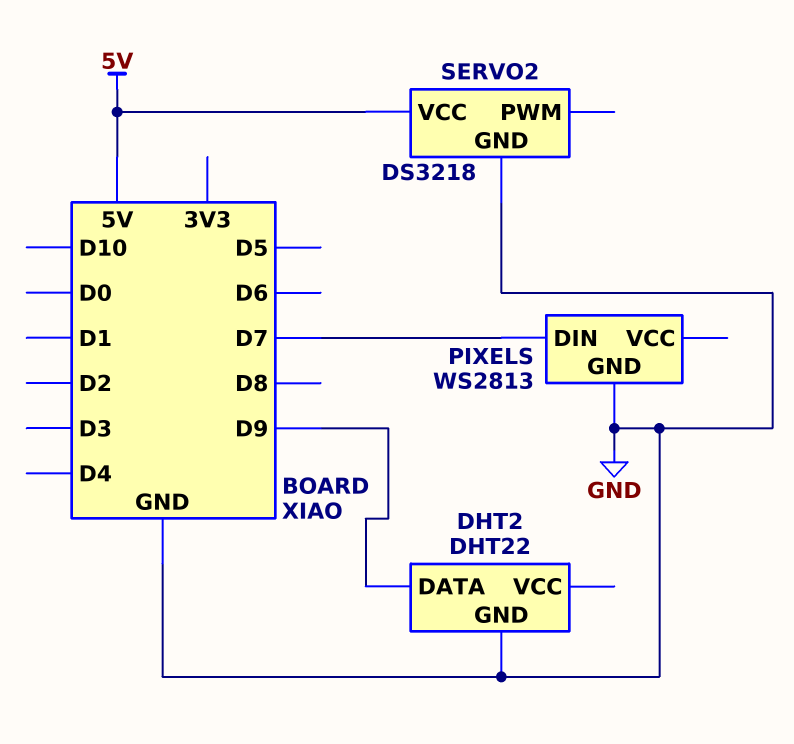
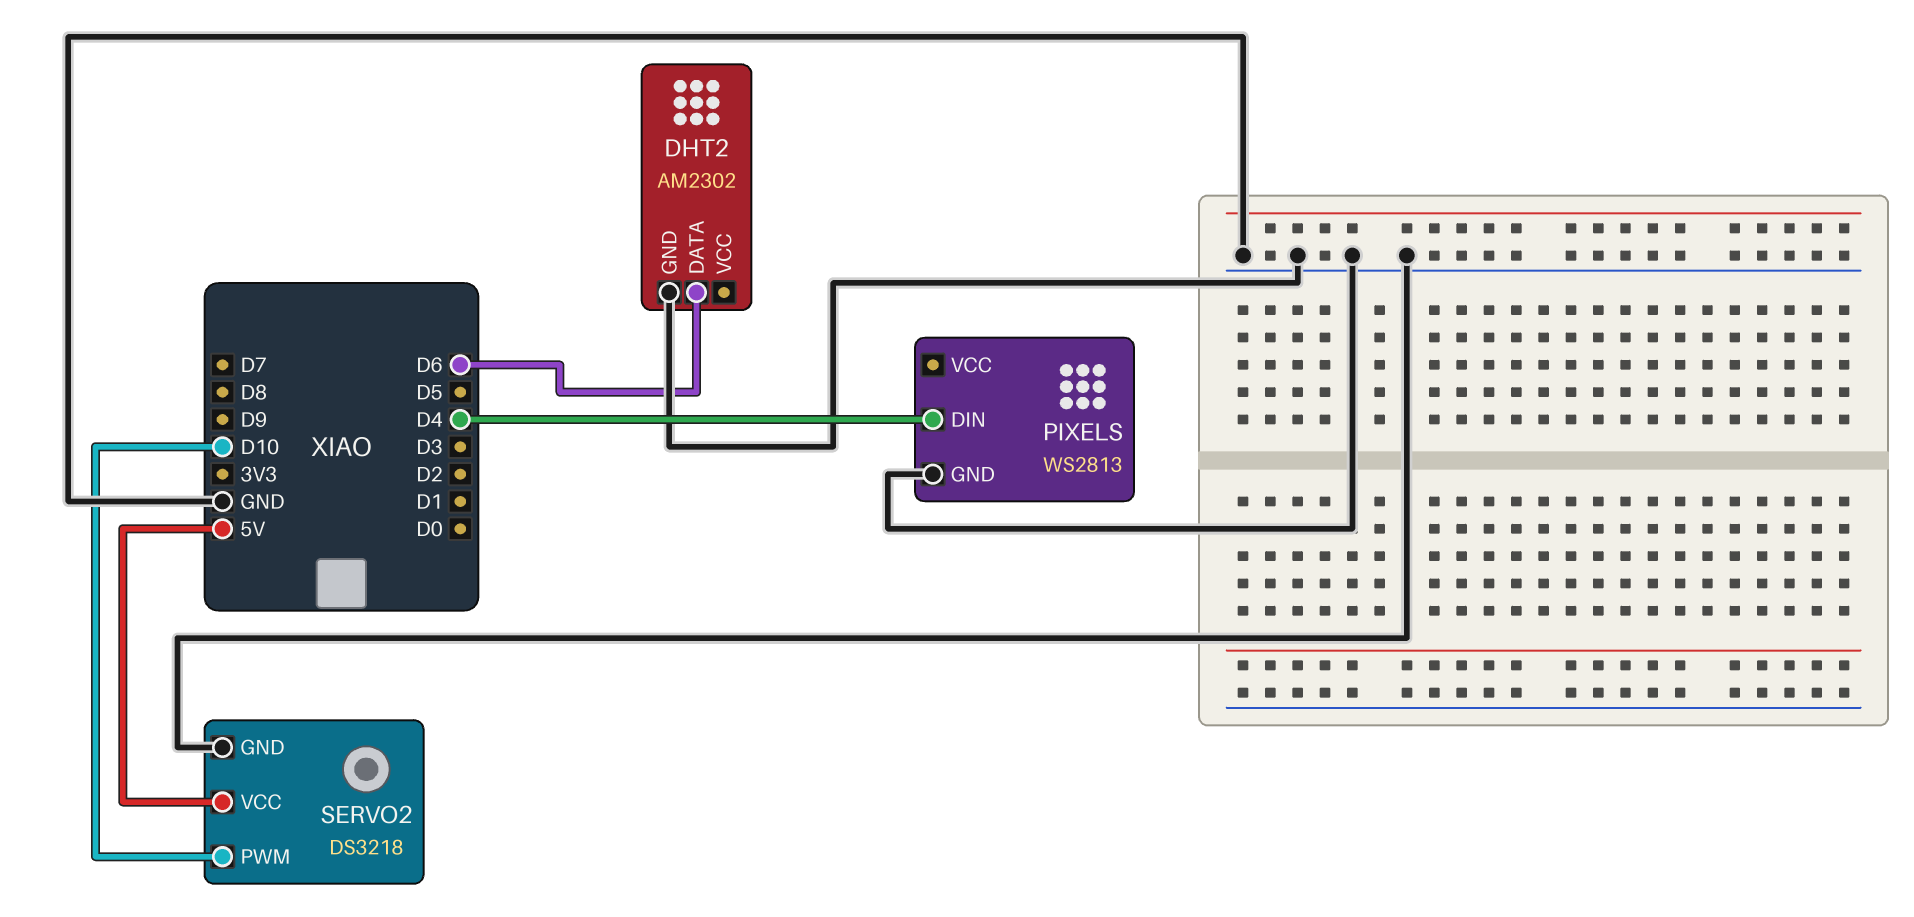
DHT2: DHT22 -> AM2302
DHT2 pin DATA: D9 -> D6
PIXELS pin DIN: D7 -> D4
SERVO2 pin PWM: none -> D10

